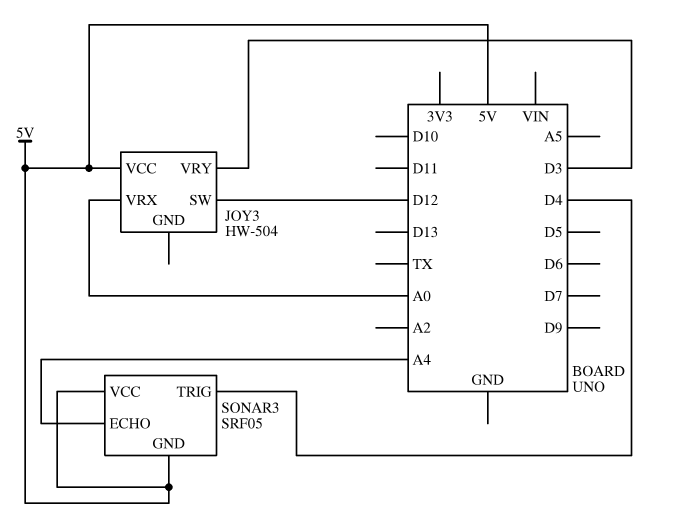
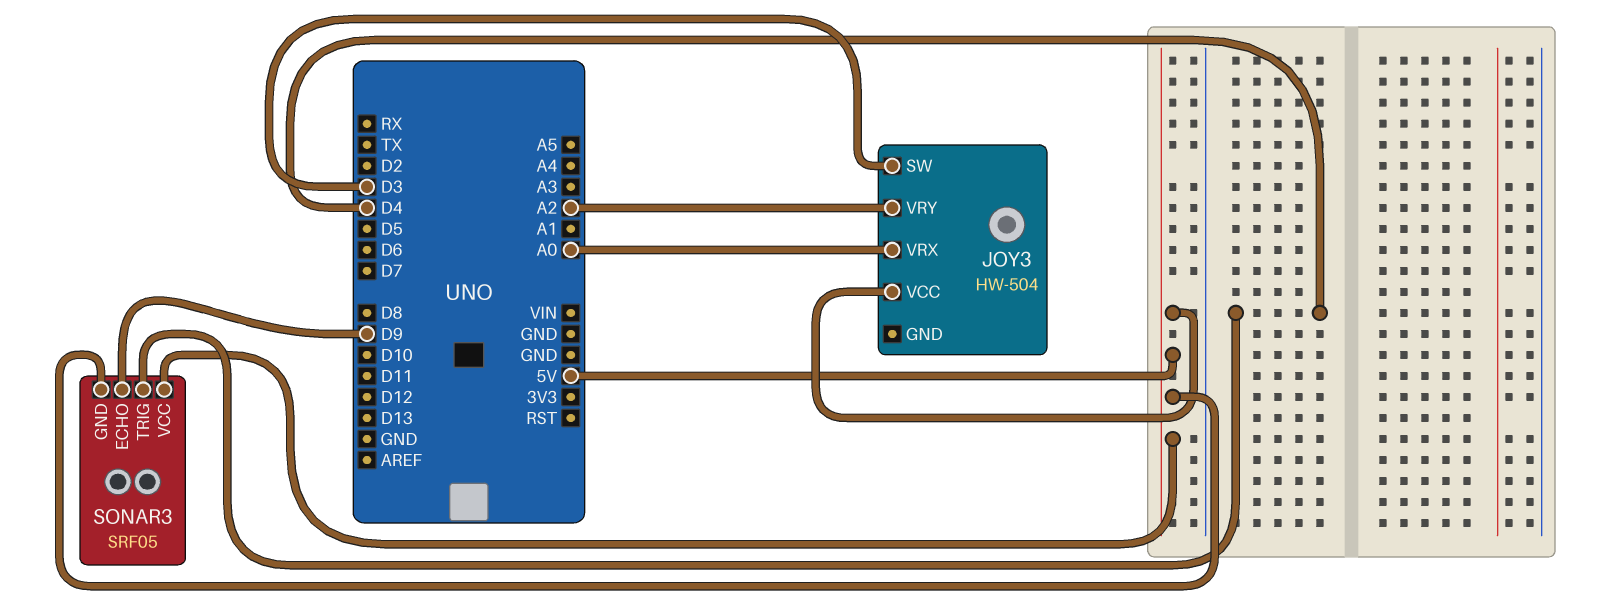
JOY3 pin SW: D12 -> D3
JOY3 pin VRY: D3 -> A2
SONAR3 pin ECHO: A4 -> D9

